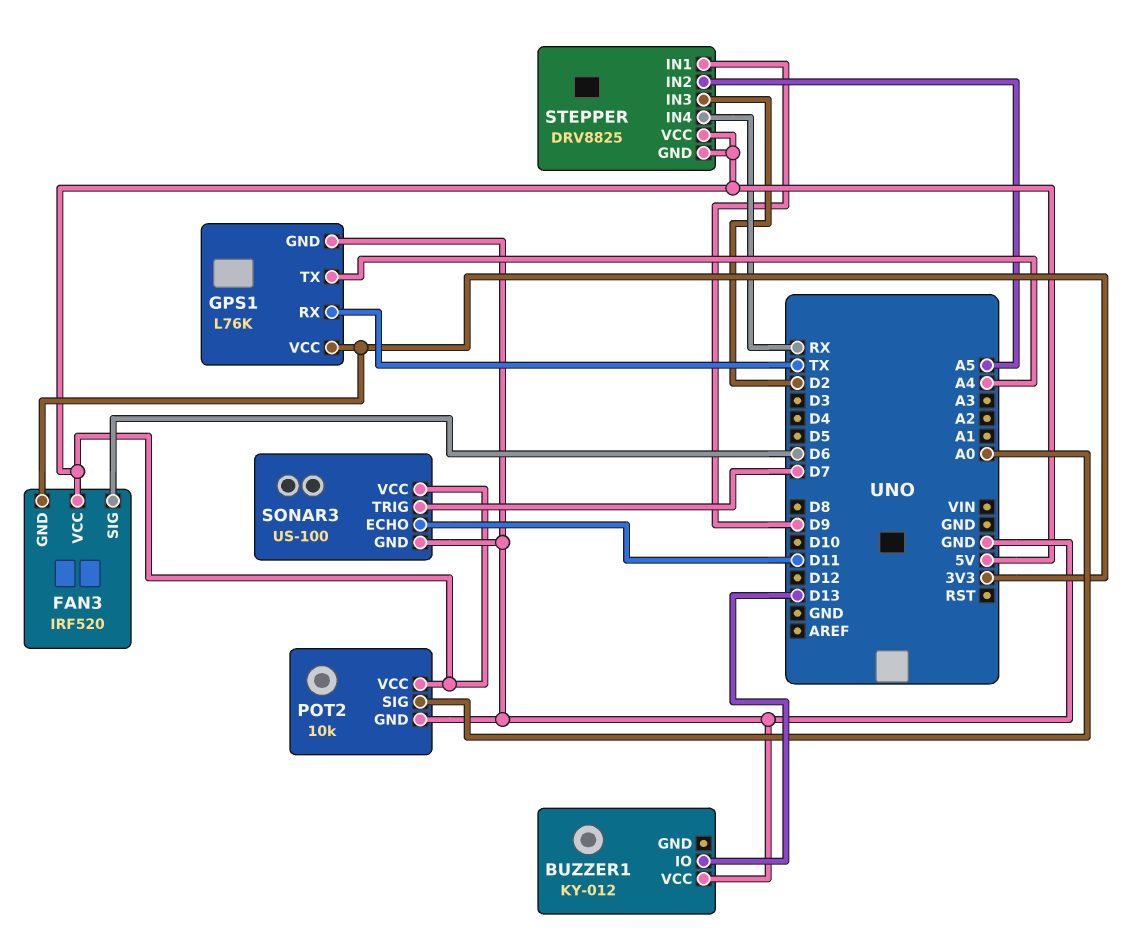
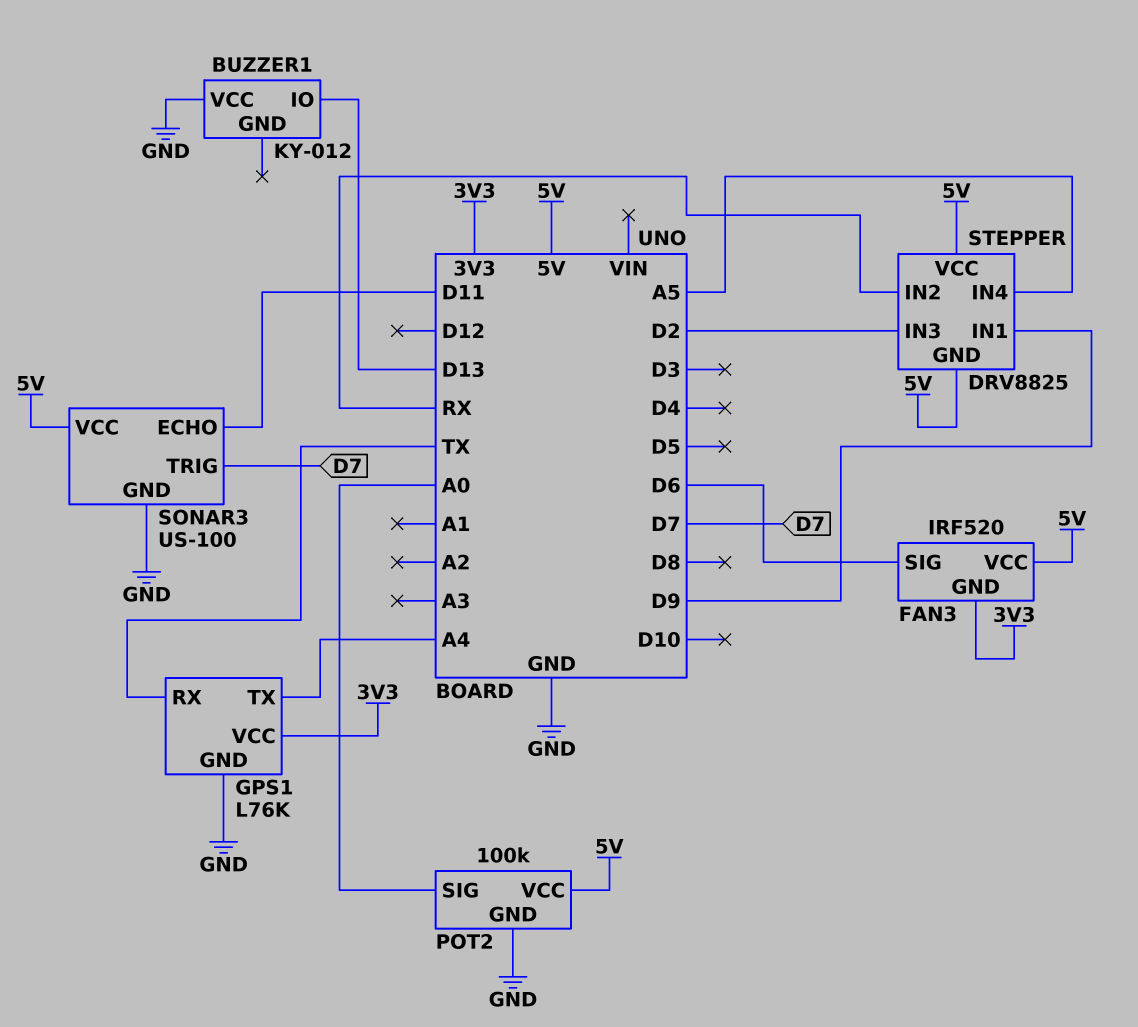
POT2: 10k -> 100k
STEPPER pin IN2: A5 -> RX
STEPPER pin IN4: RX -> A5

